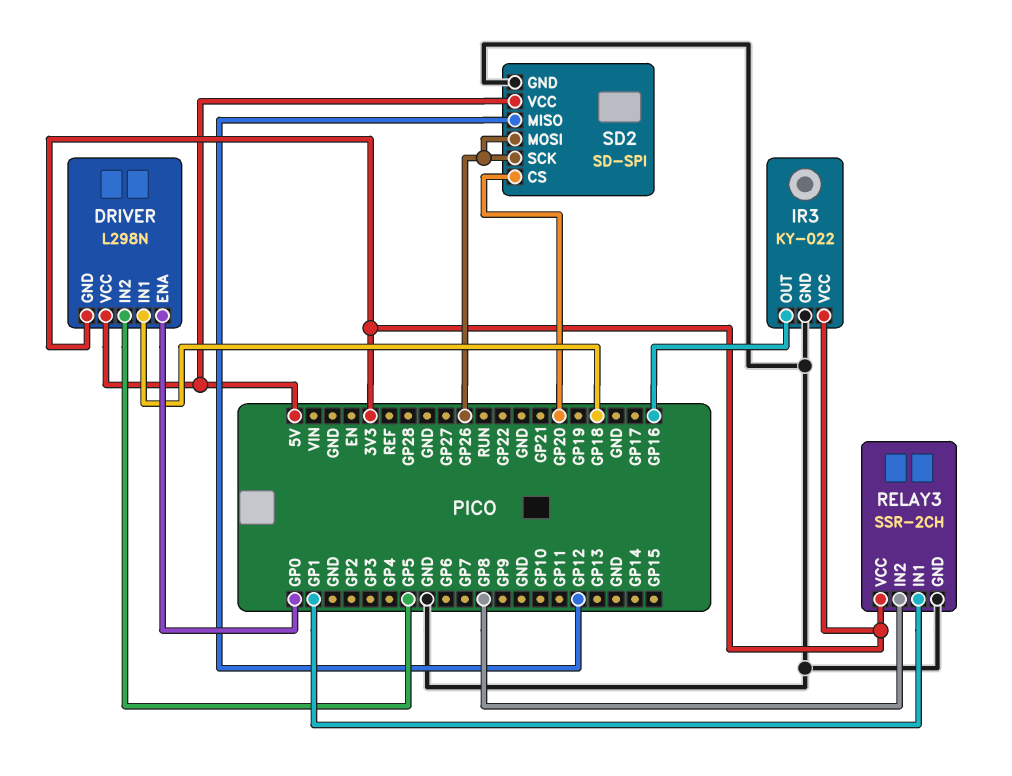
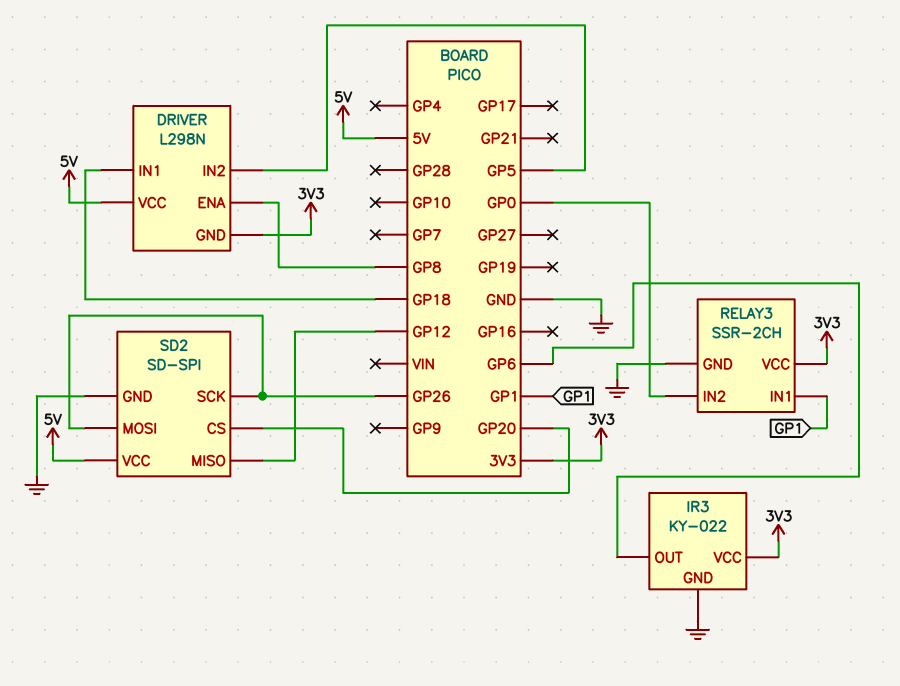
DRIVER pin ENA: GP0 -> GP8
IR3 pin OUT: GP16 -> GP6
RELAY3 pin IN2: GP8 -> GP0

